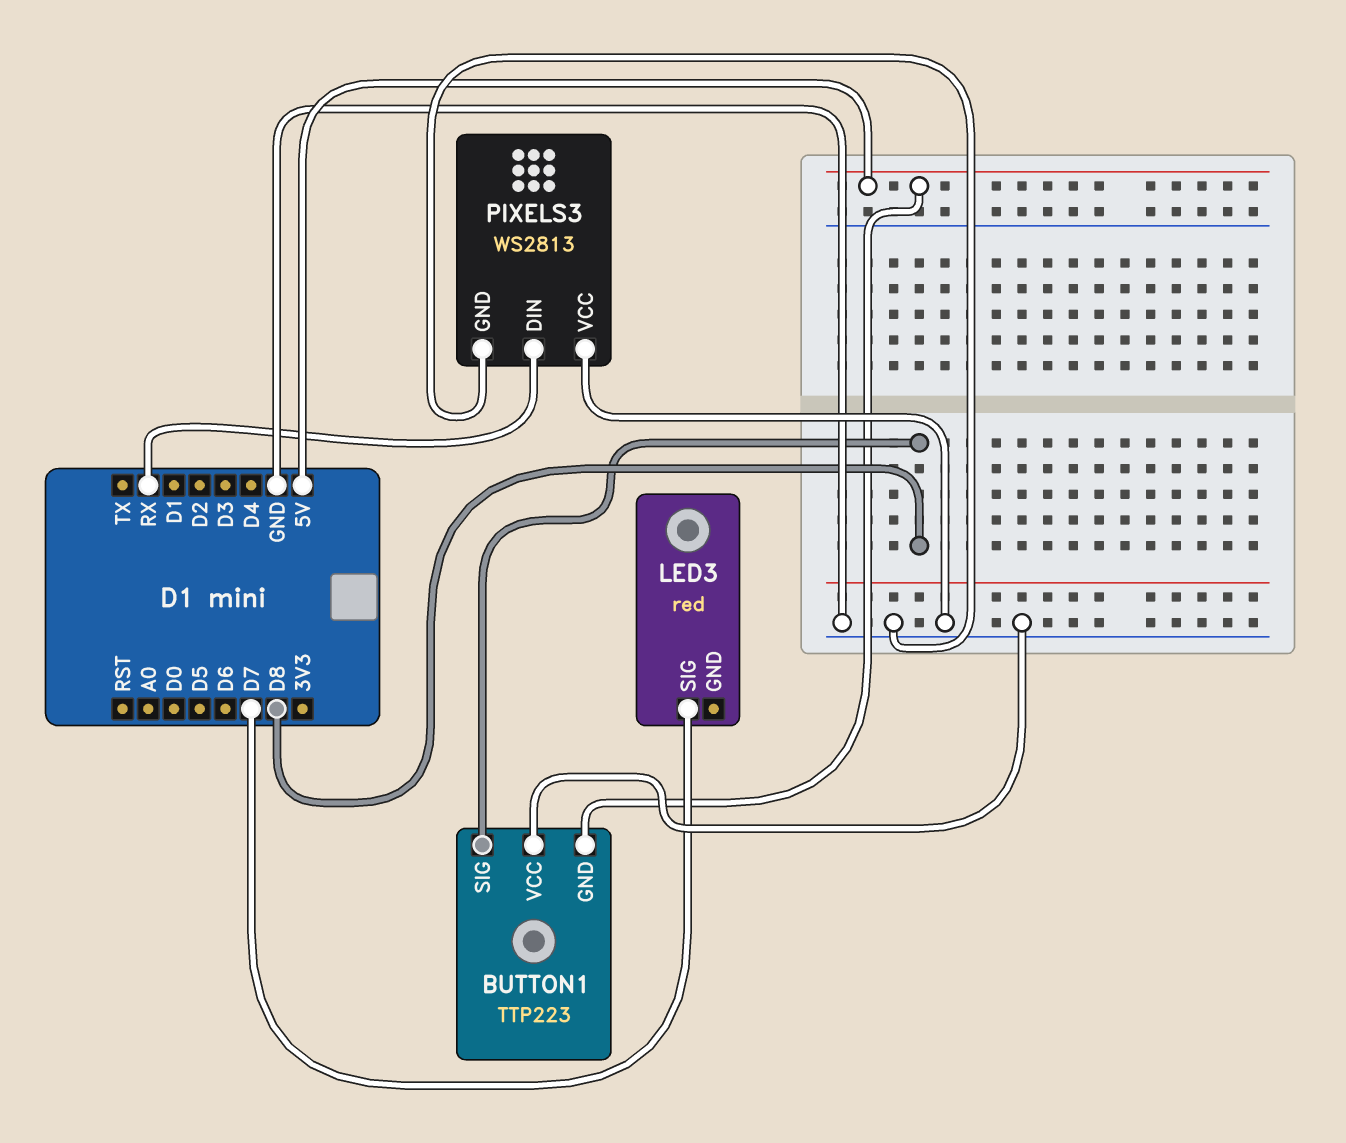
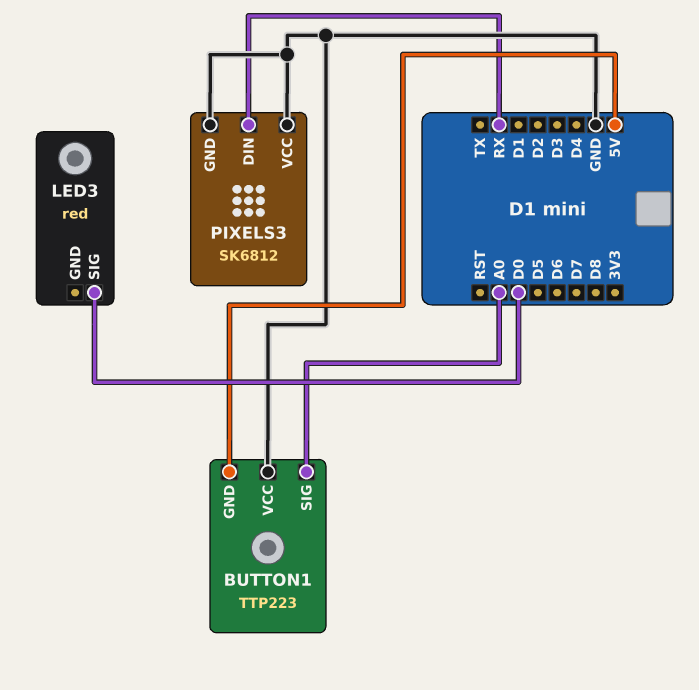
BUTTON1 pin SIG: D8 -> A0
LED3 pin SIG: D7 -> D0
PIXELS3: WS2813 -> SK6812

